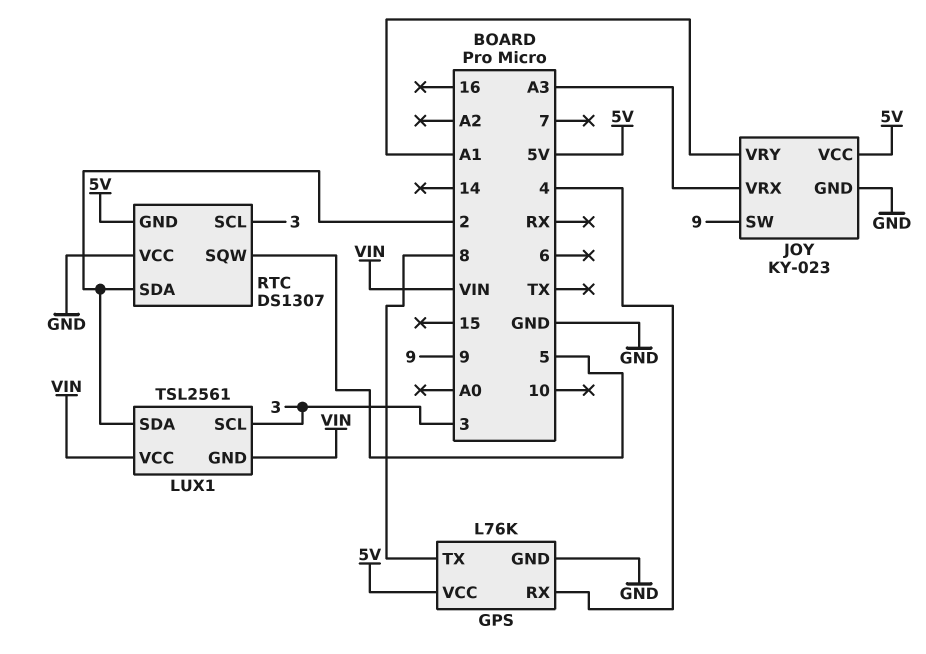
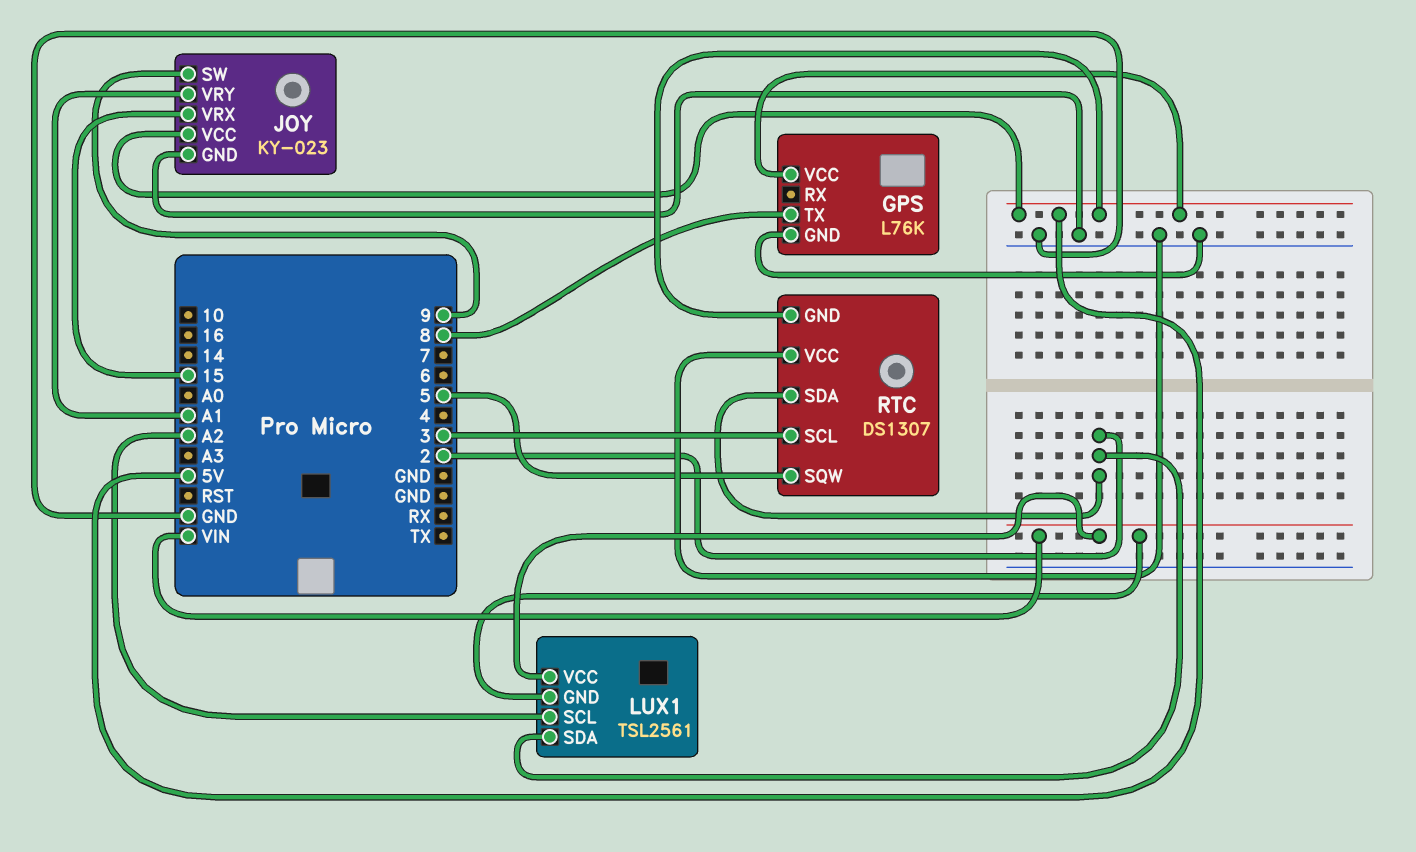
GPS pin RX: 4 -> none
JOY pin VRX: A3 -> 15
LUX1 pin SCL: 3 -> A2

